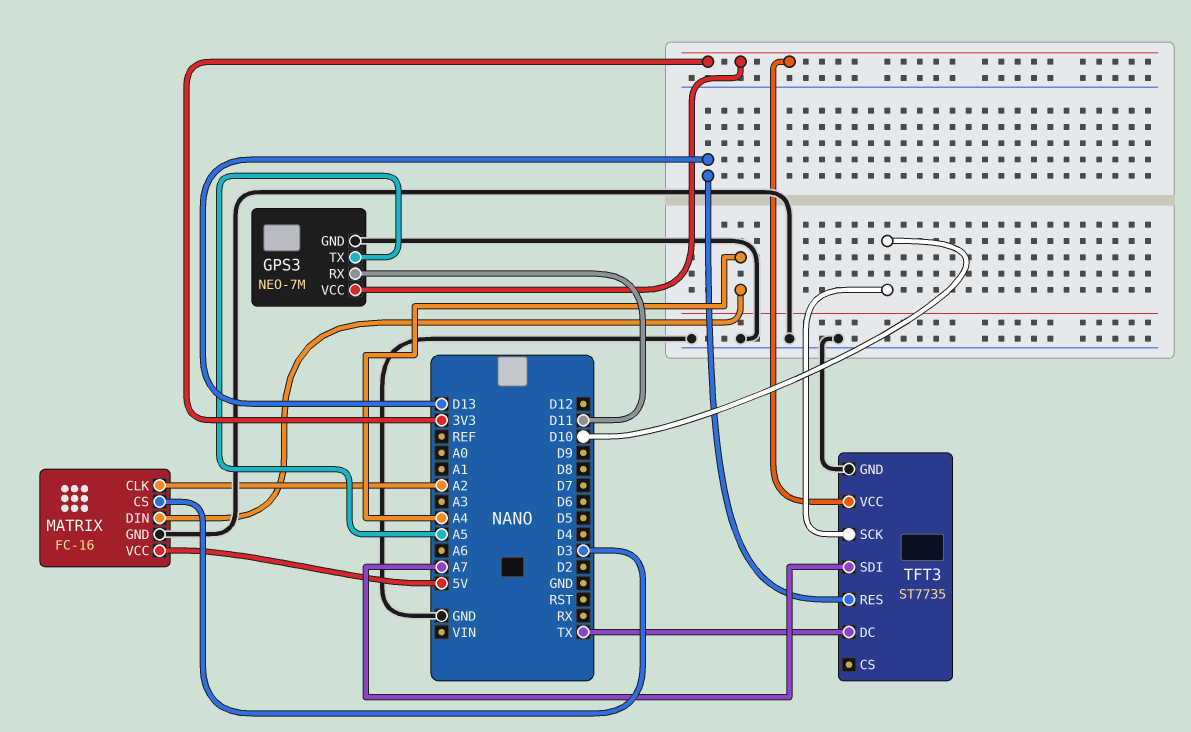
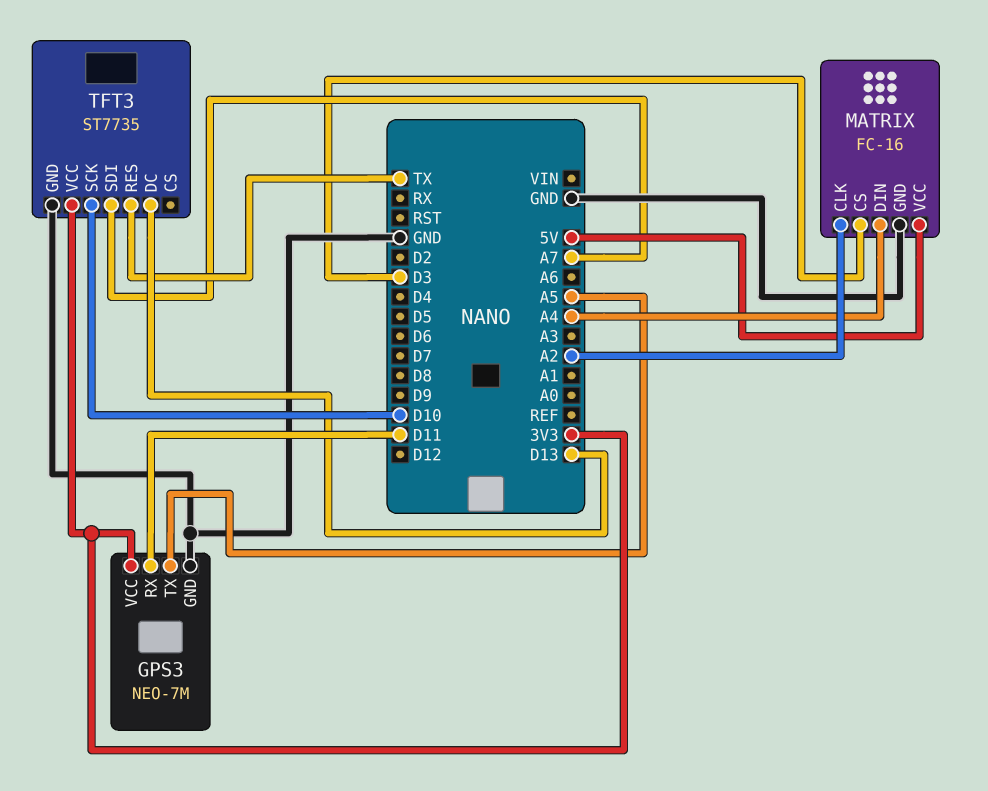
TFT3 pin DC: TX -> D13
TFT3 pin RES: D13 -> TX

